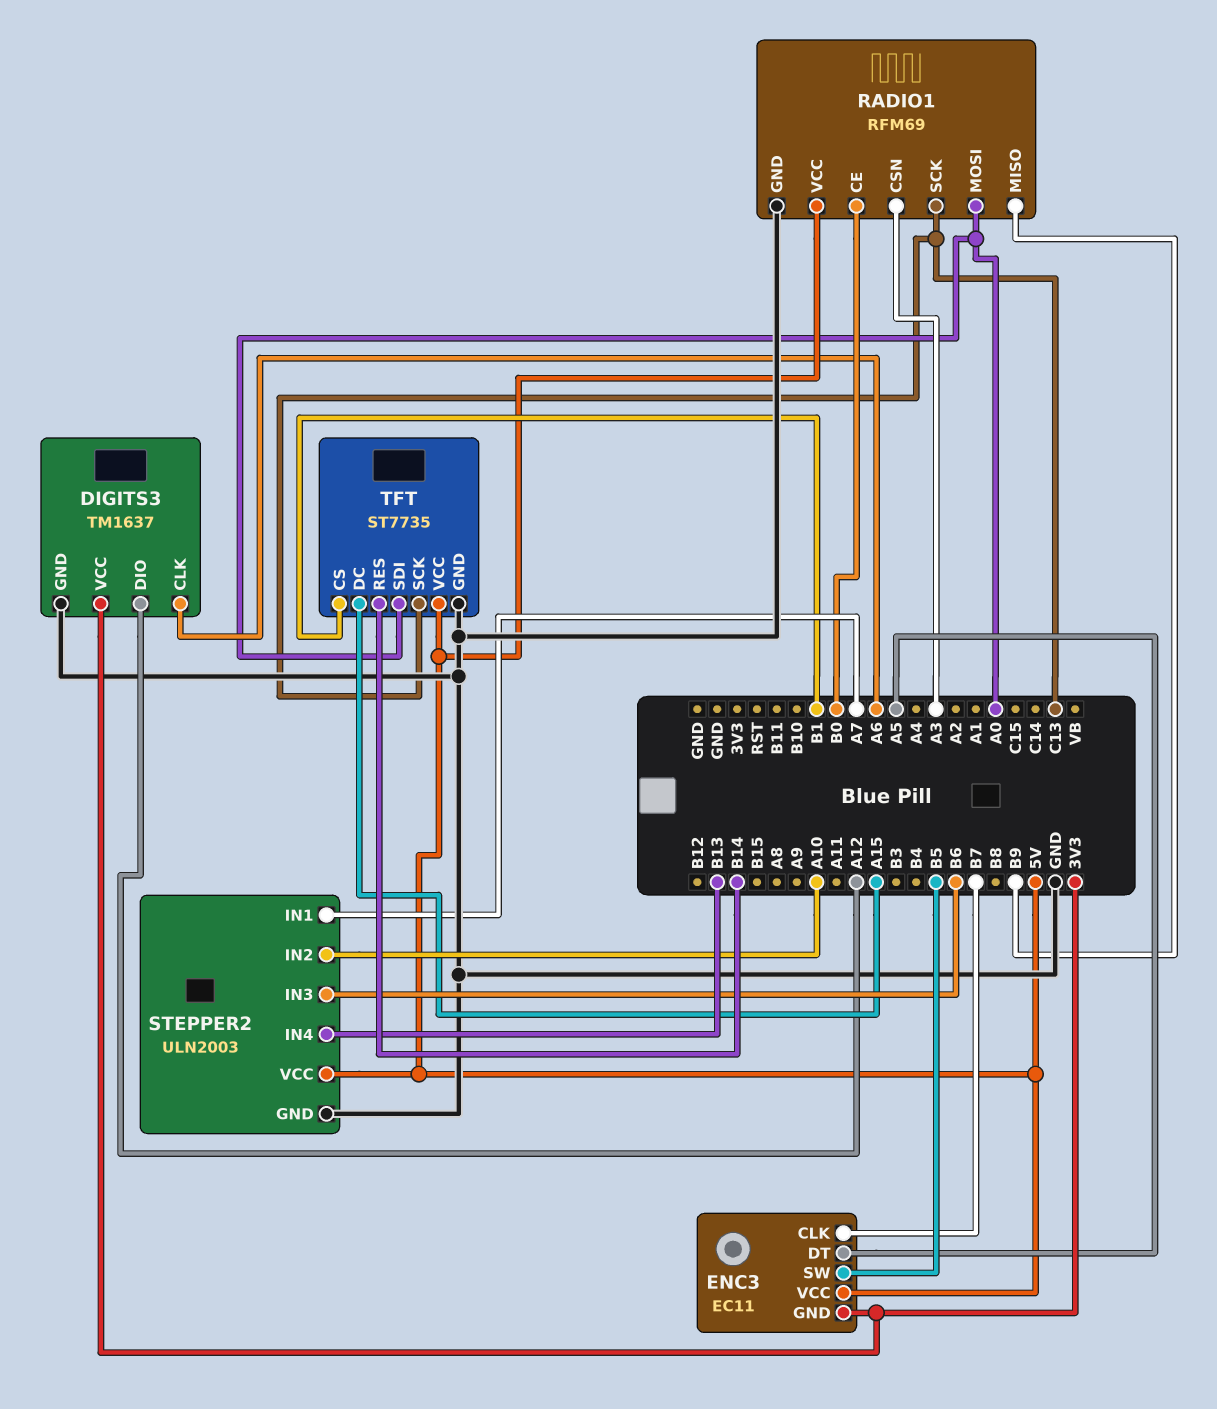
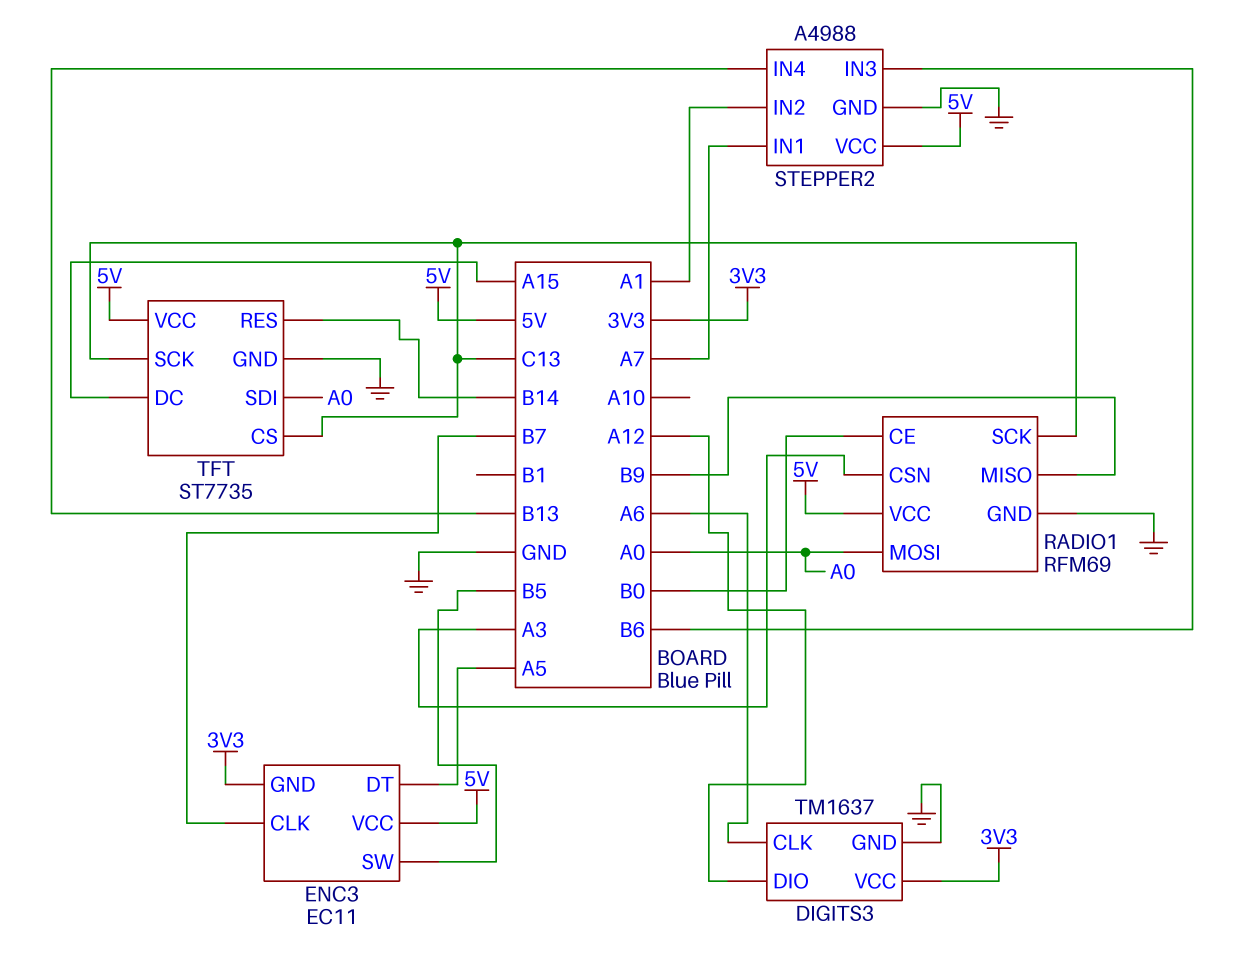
STEPPER2: ULN2003 -> A4988
STEPPER2 pin IN2: A10 -> A1
TFT pin CS: B1 -> C13

